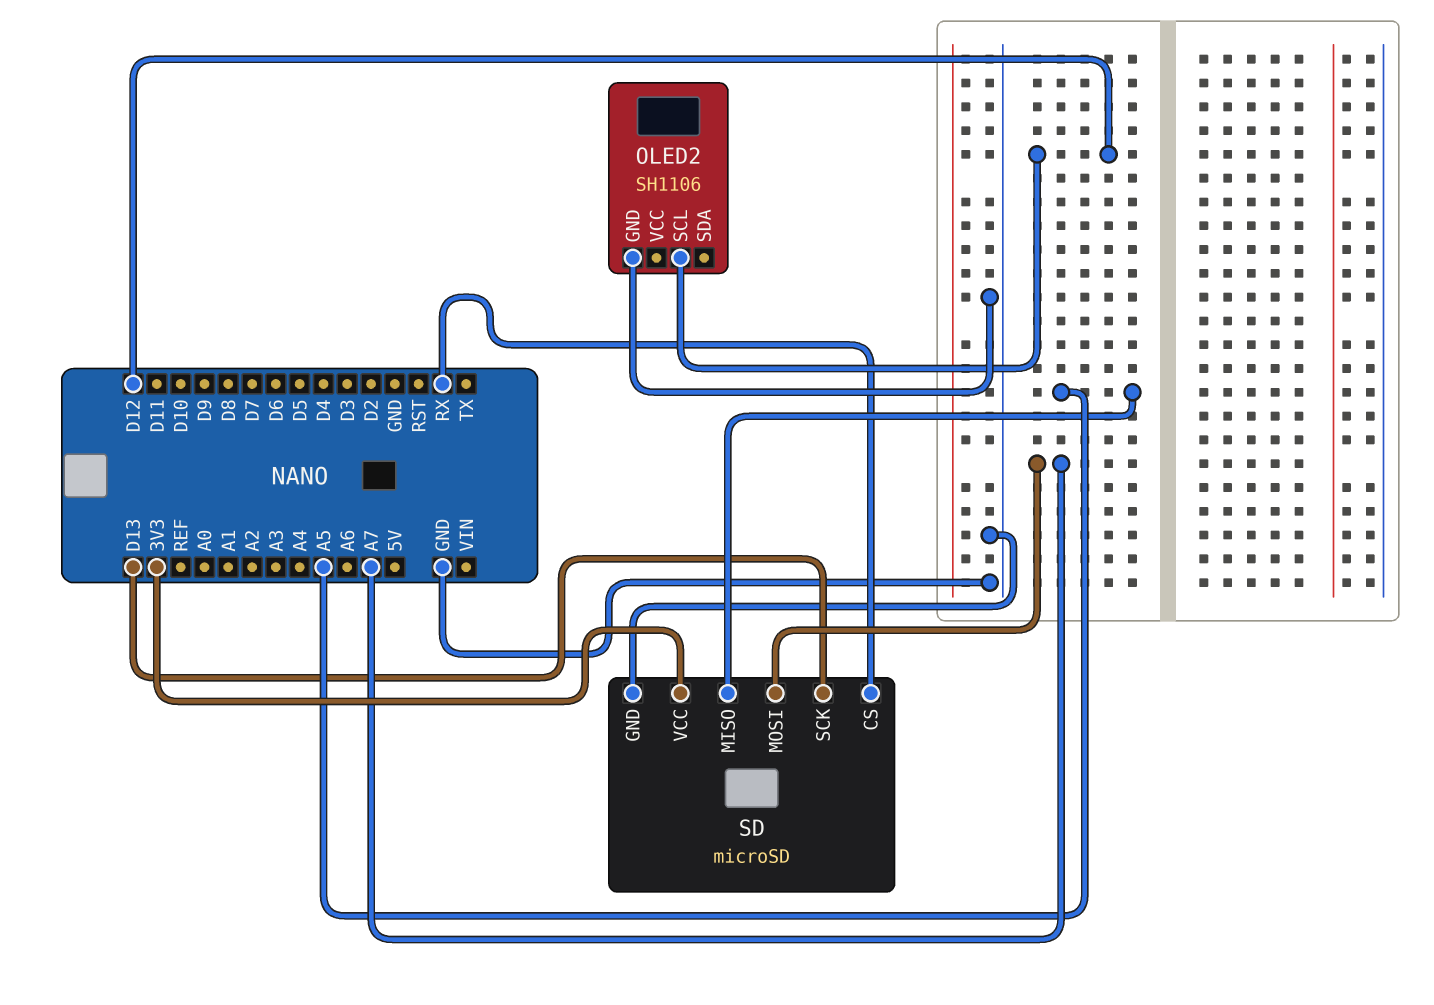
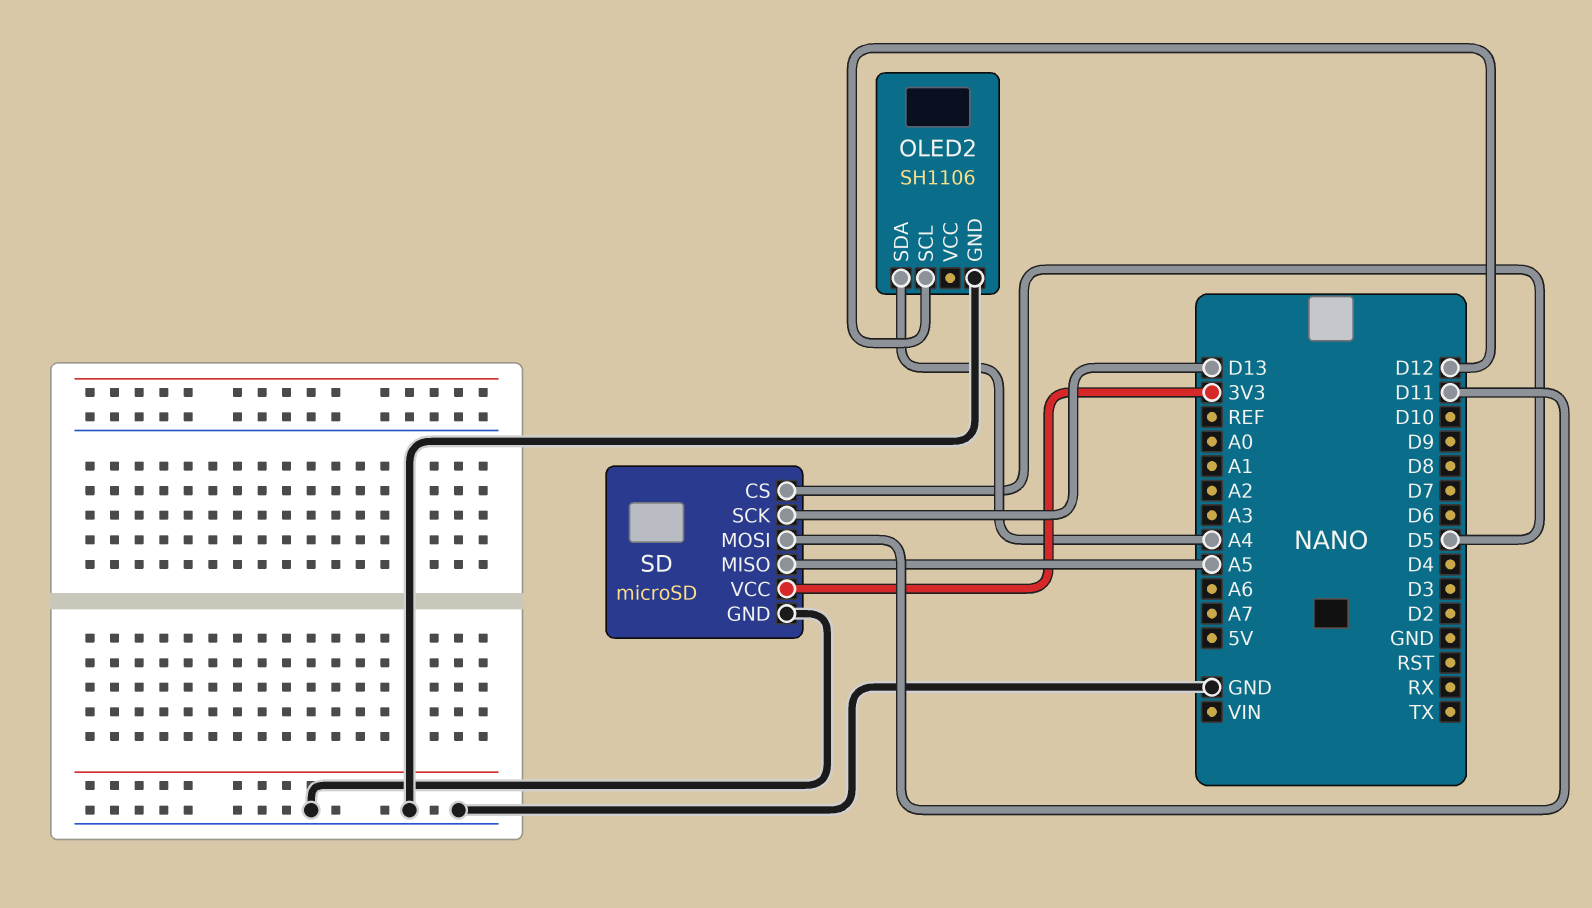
OLED2 pin SDA: none -> A4
SD pin CS: RX -> D5
SD pin MOSI: A7 -> D11

